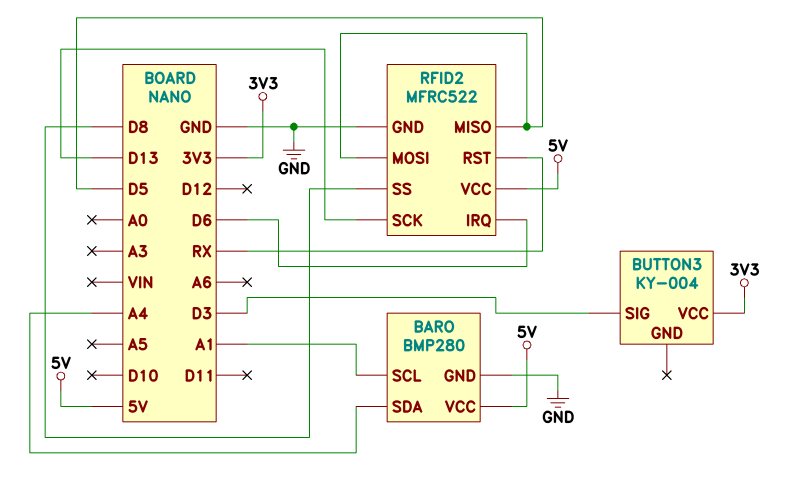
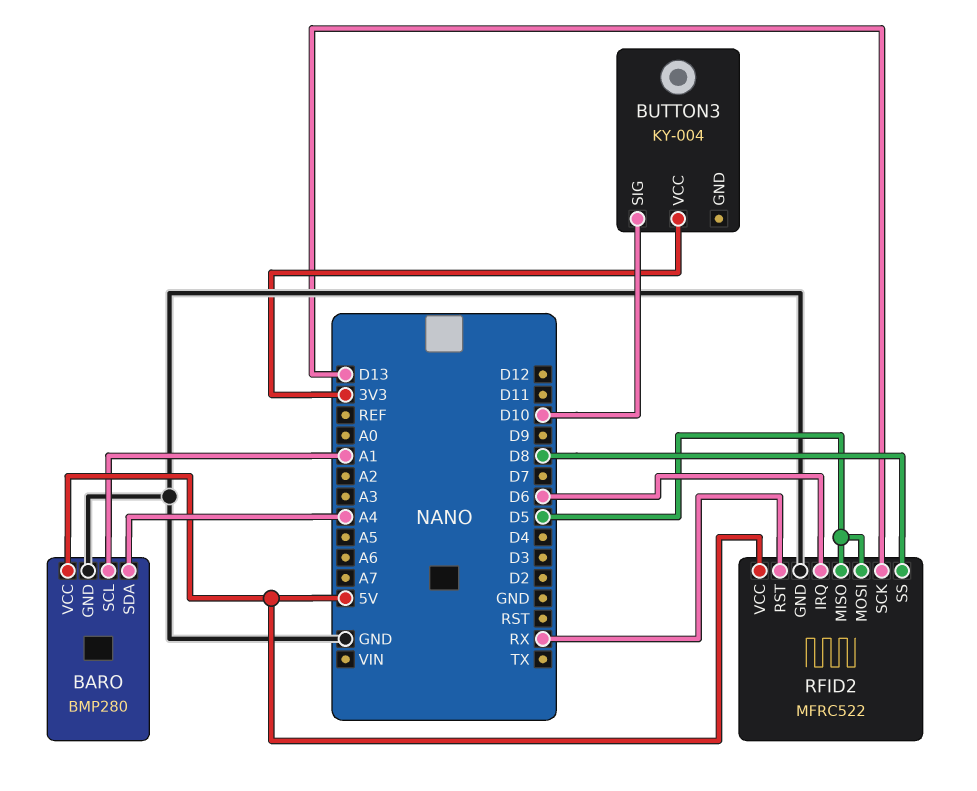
BUTTON3 pin SIG: D3 -> D10

